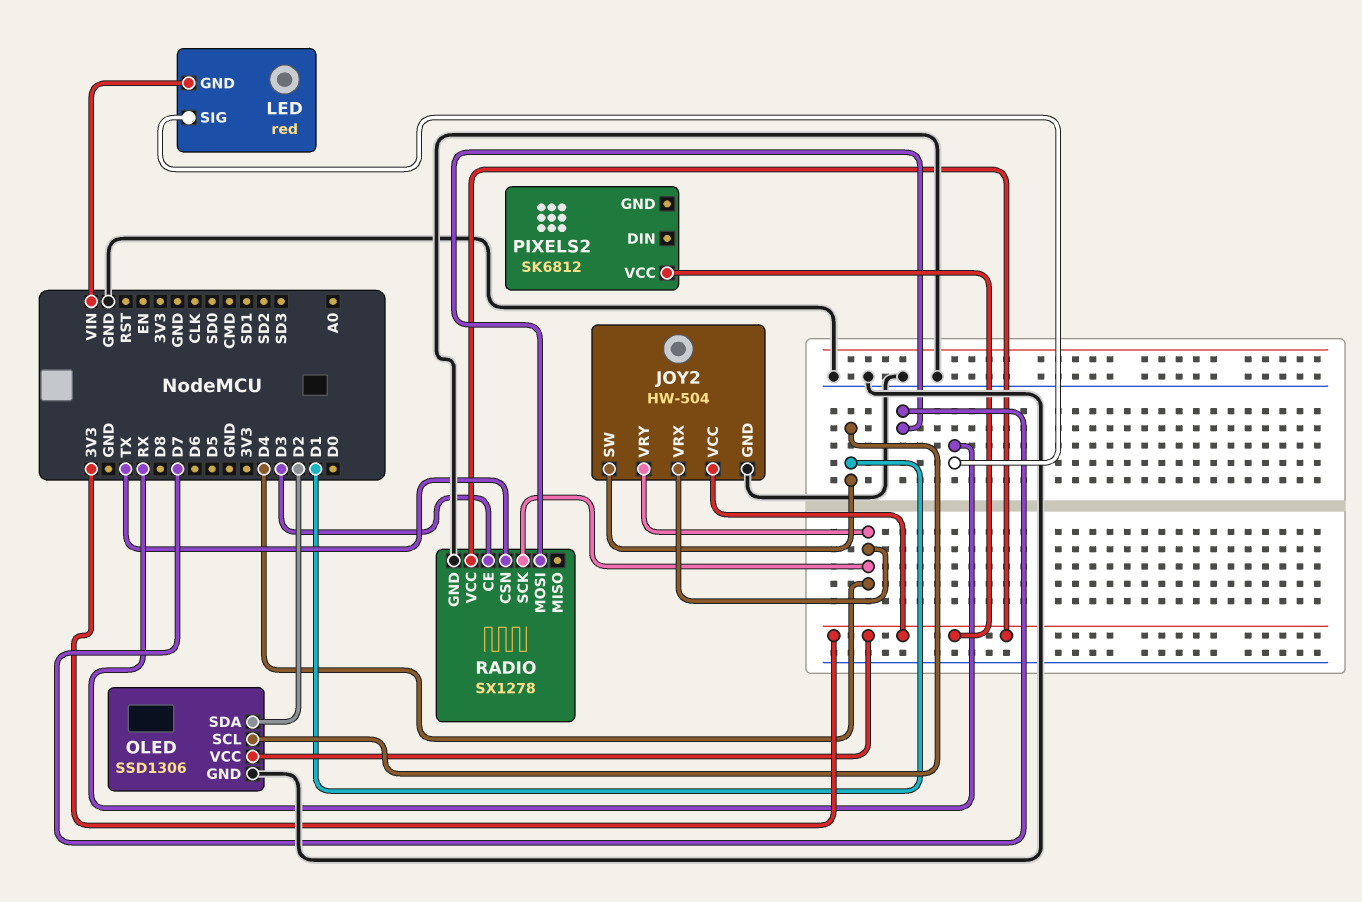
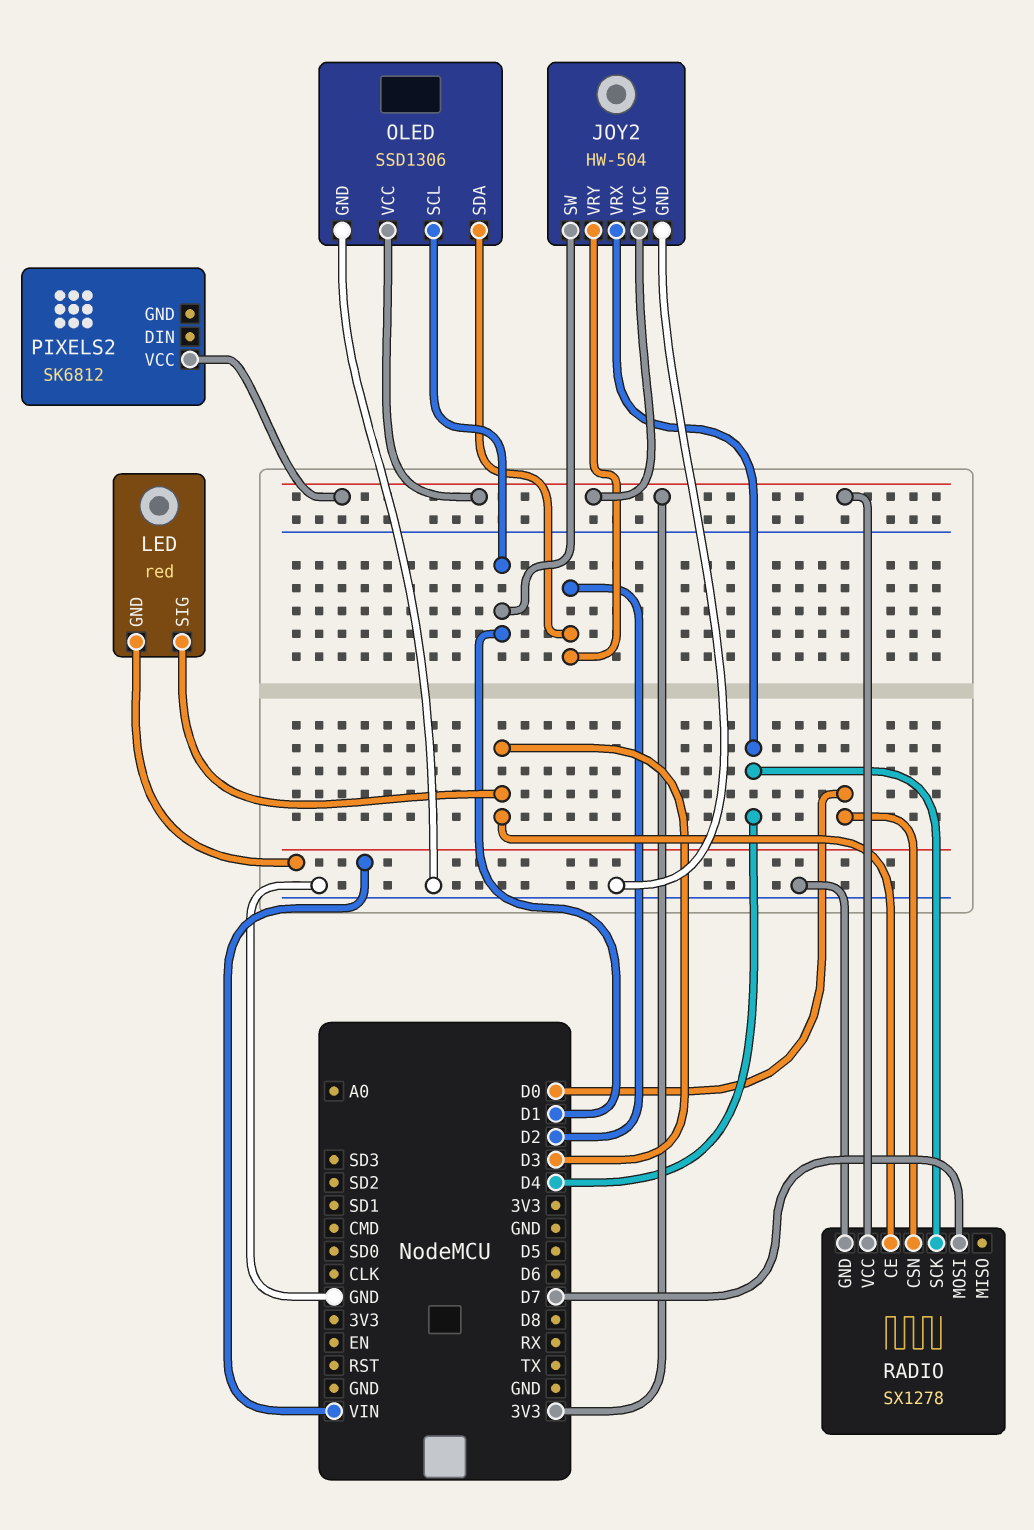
JOY2 pin VRY: D4 -> D2
LED pin SIG: RX -> D3
RADIO pin CSN: TX -> D0

